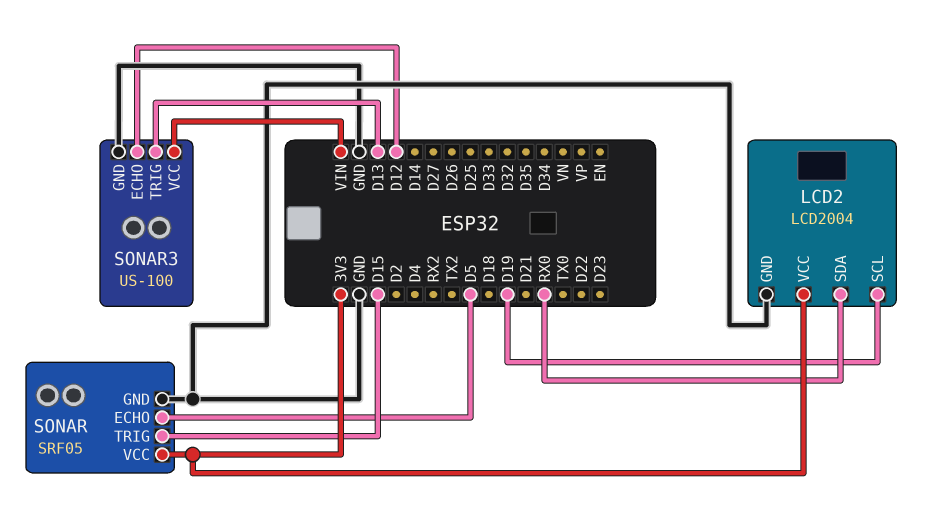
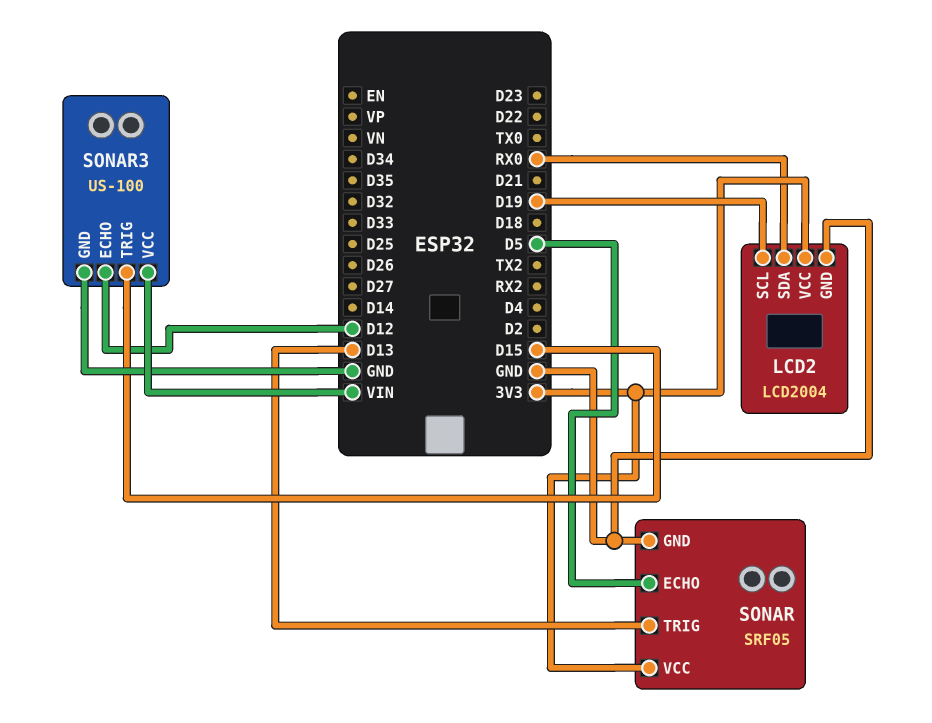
SONAR pin TRIG: D15 -> D13
SONAR3 pin TRIG: D13 -> D15

